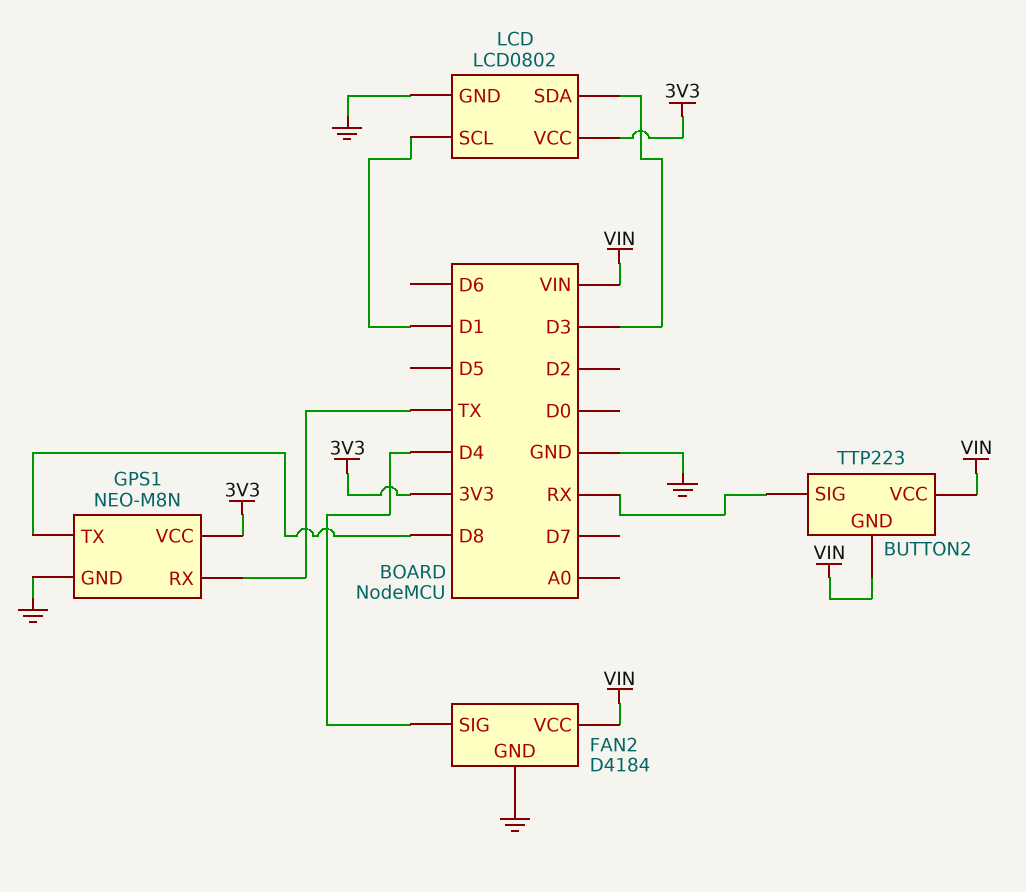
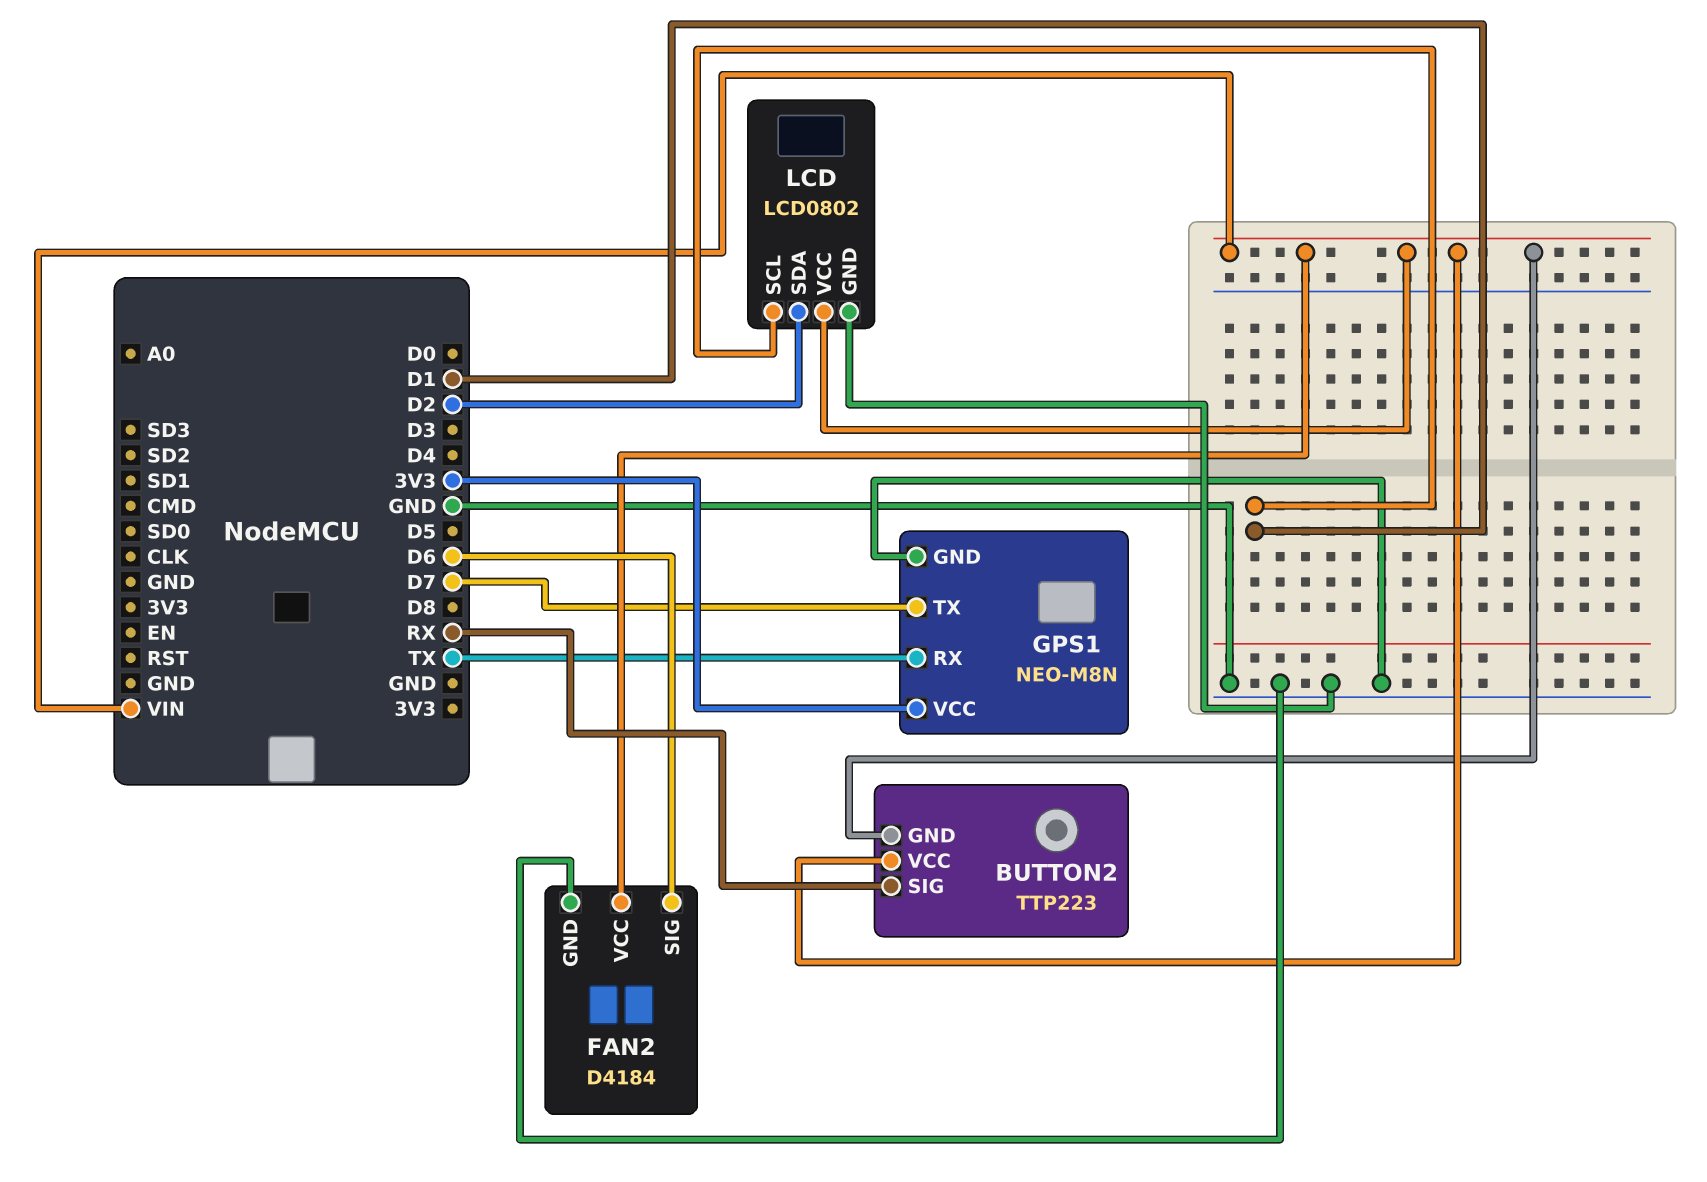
FAN2 pin SIG: D4 -> D6
GPS1 pin TX: D8 -> D7
LCD pin SDA: D3 -> D2
LCD pin VCC: 3V3 -> VIN

